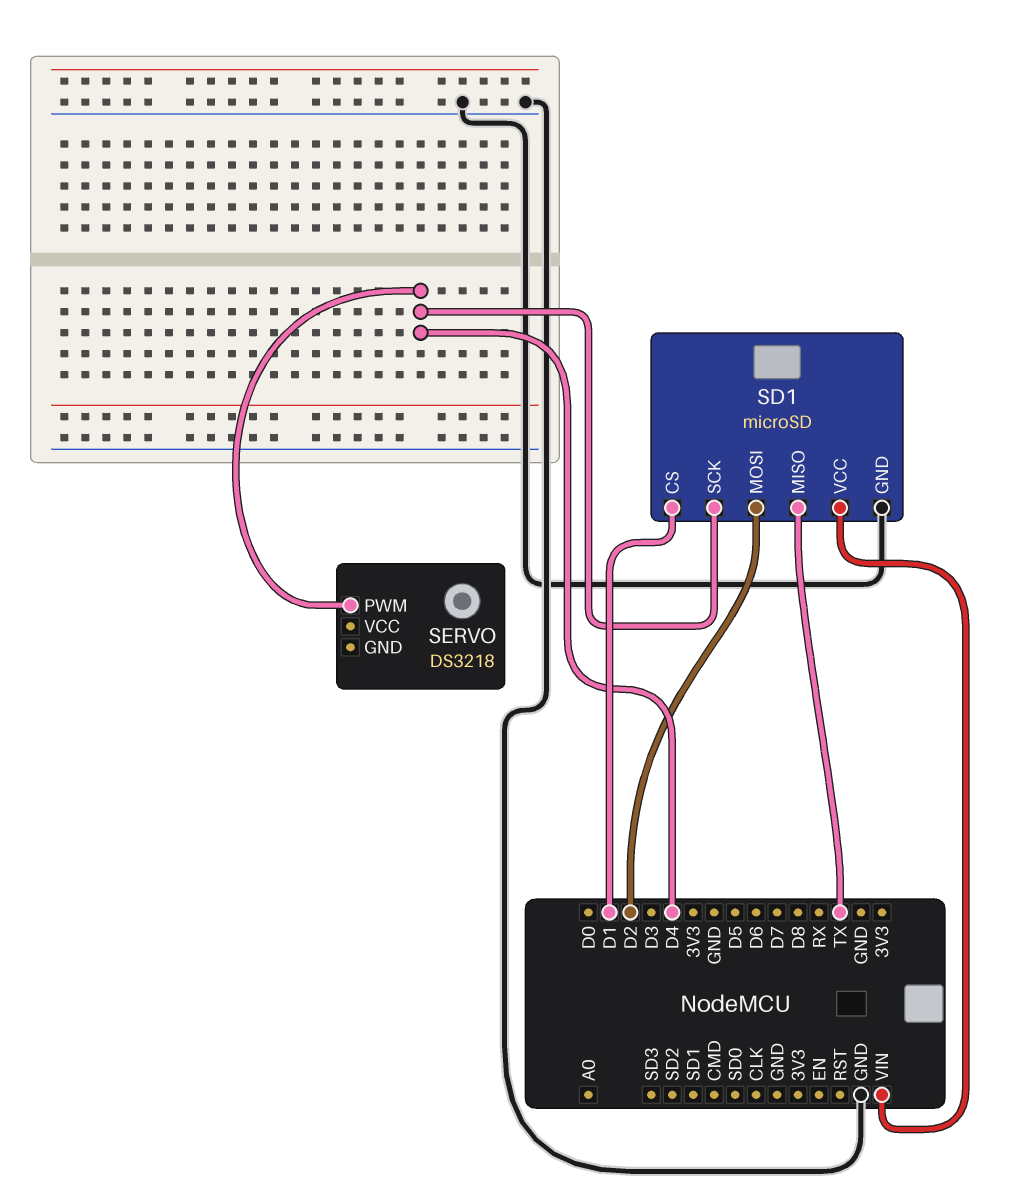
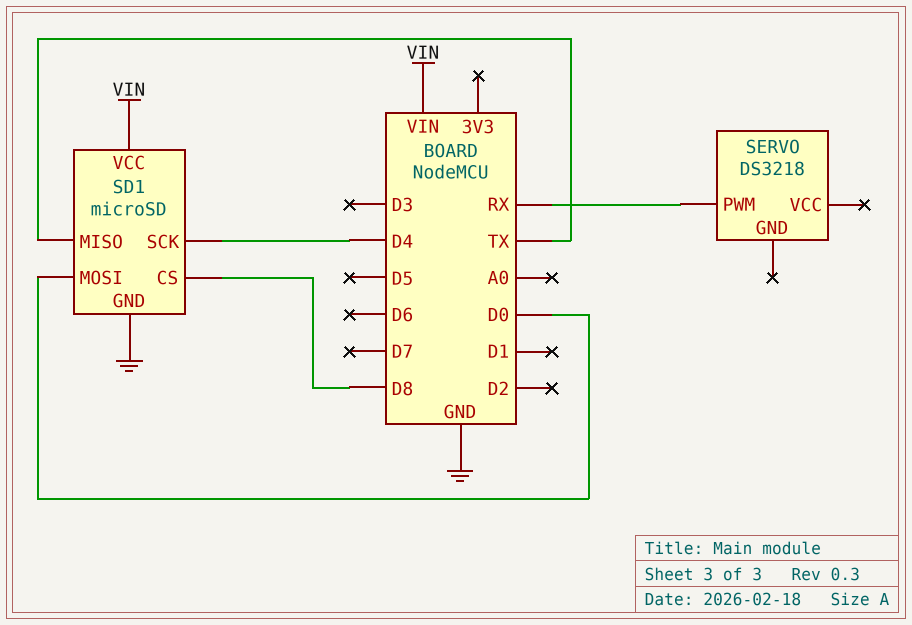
SD1 pin CS: D1 -> D8
SD1 pin MOSI: D2 -> D0
SERVO pin PWM: D4 -> RX

